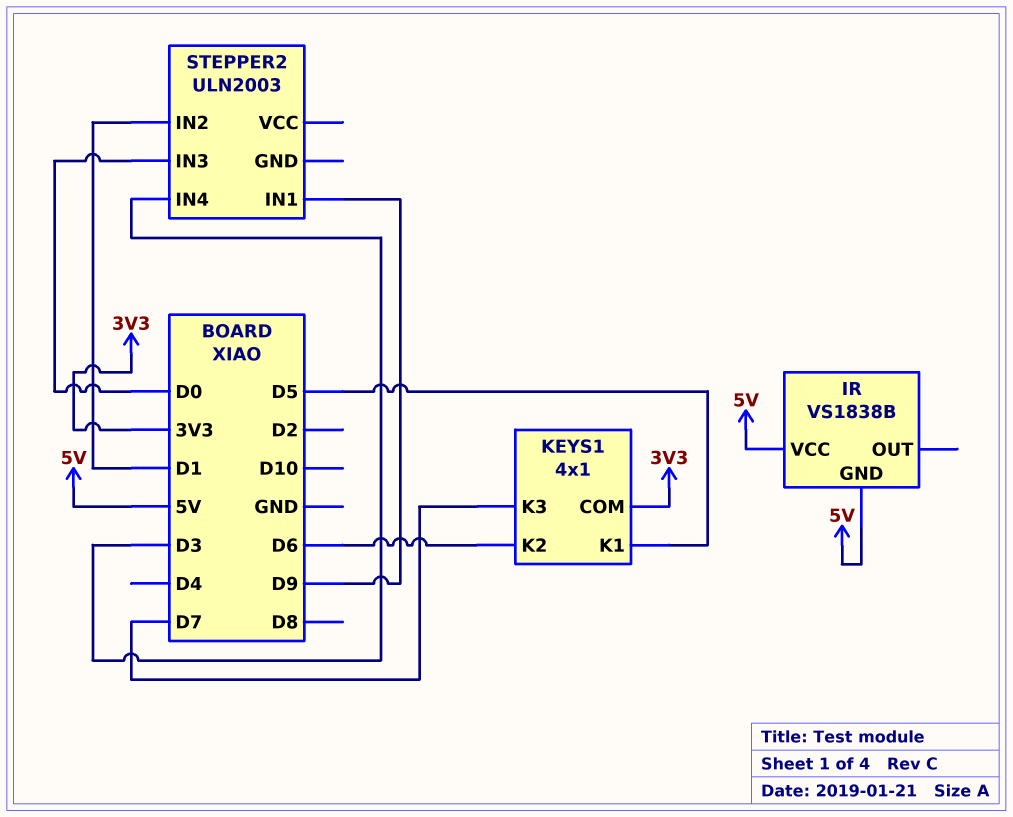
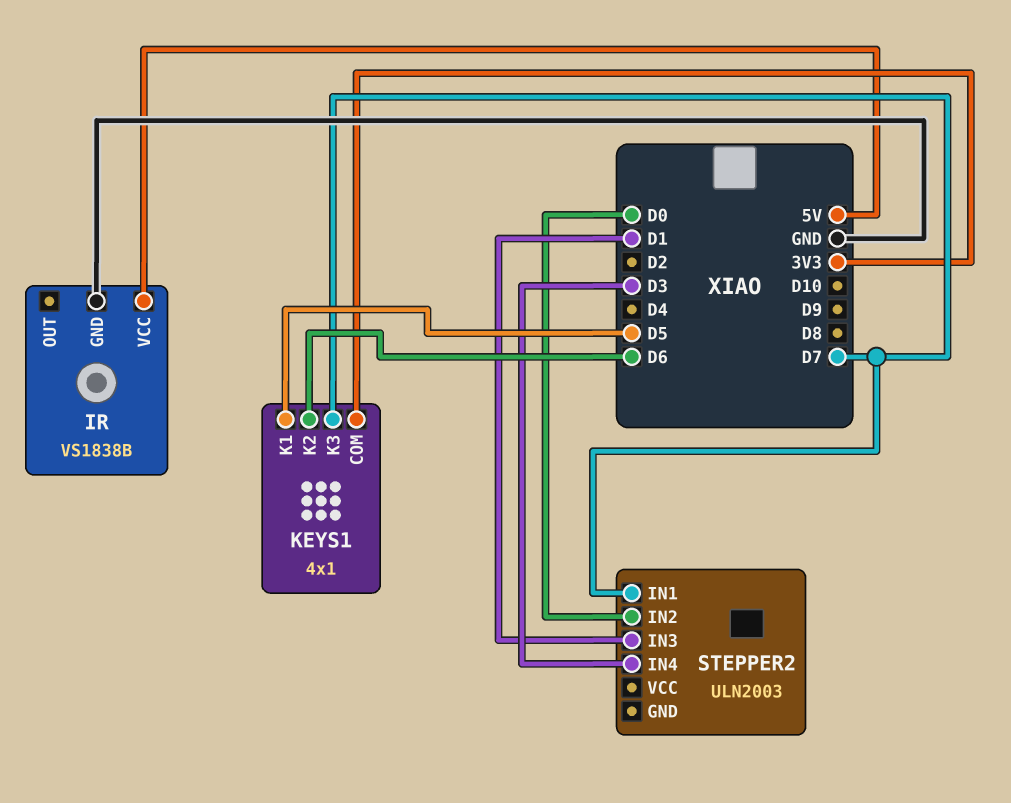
IR pin GND: 5V -> GND
STEPPER2 pin IN1: D9 -> D7
STEPPER2 pin IN2: D1 -> D0
STEPPER2 pin IN3: D0 -> D1

